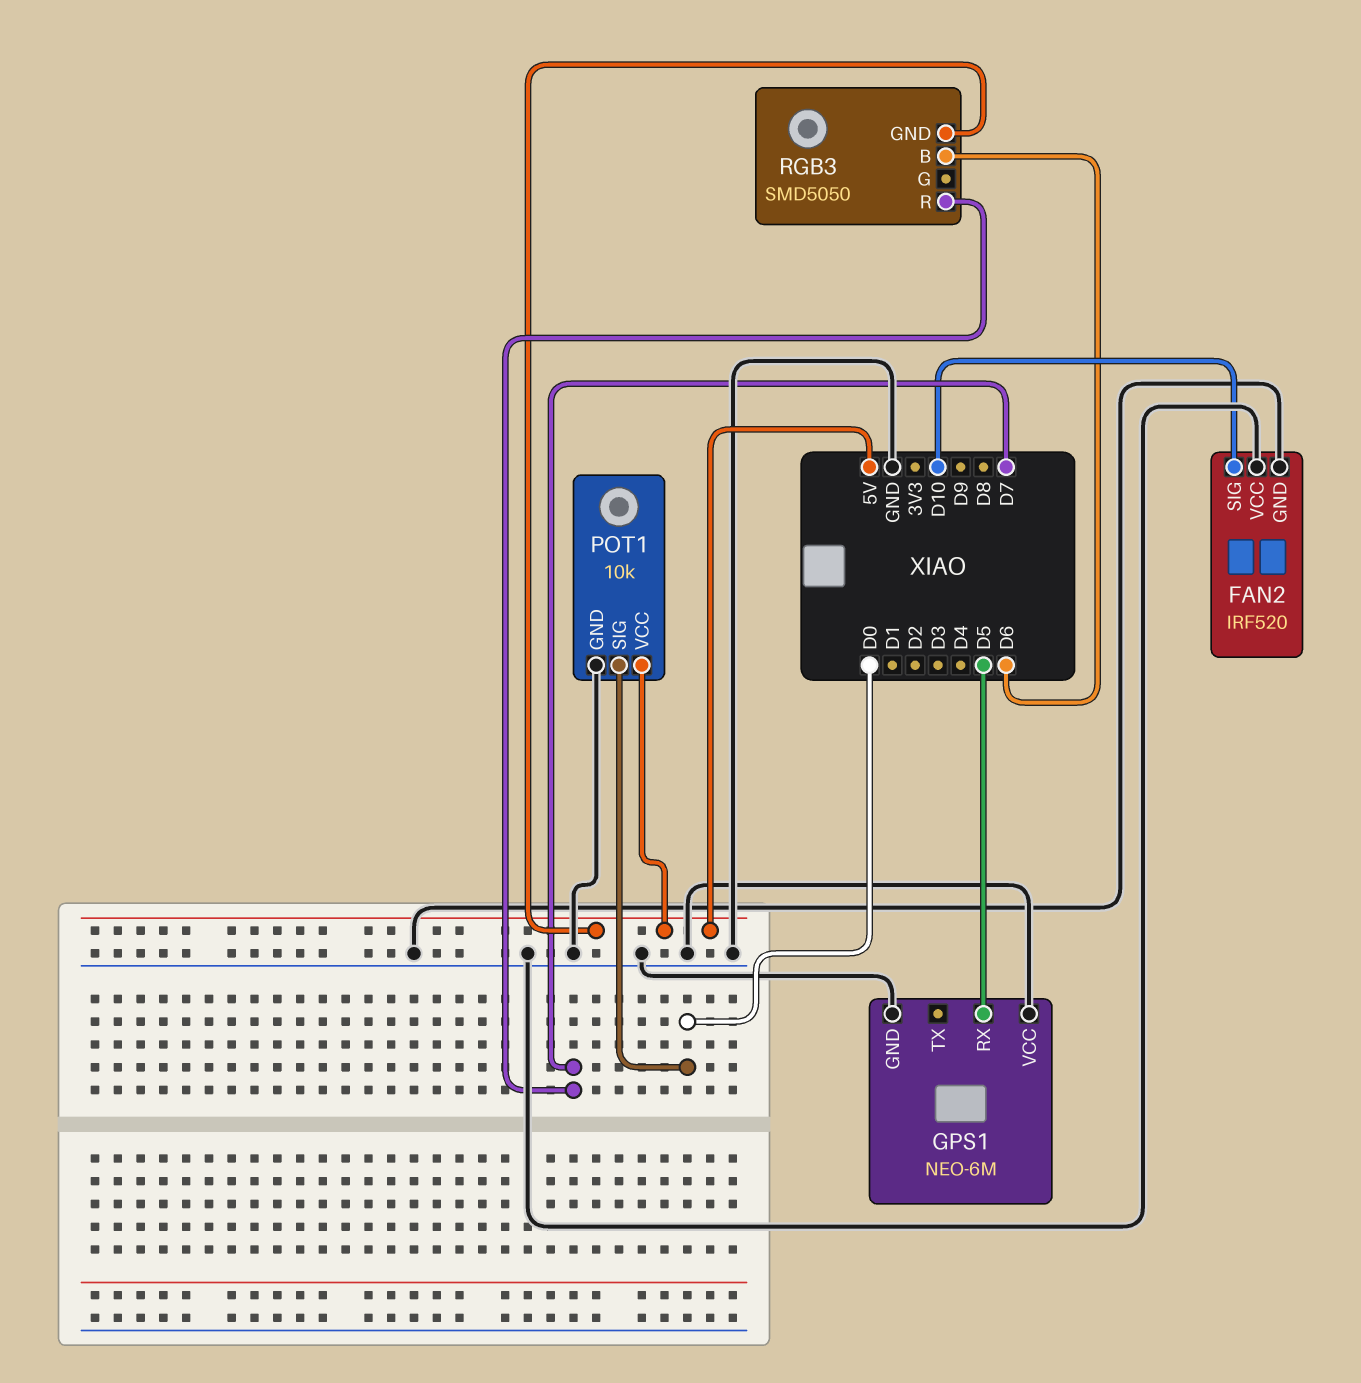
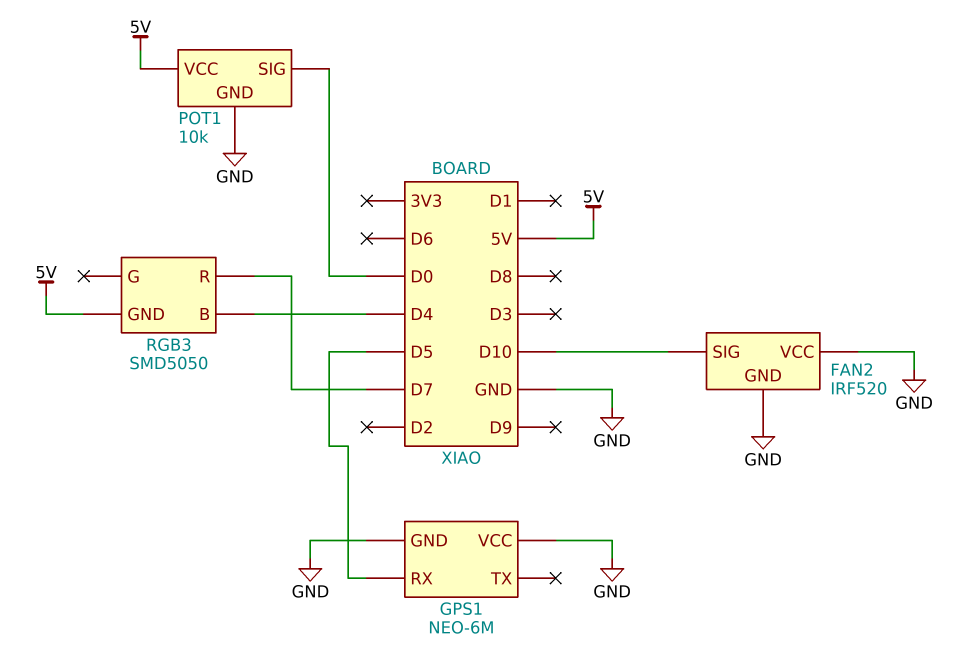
RGB3 pin B: D6 -> D4

